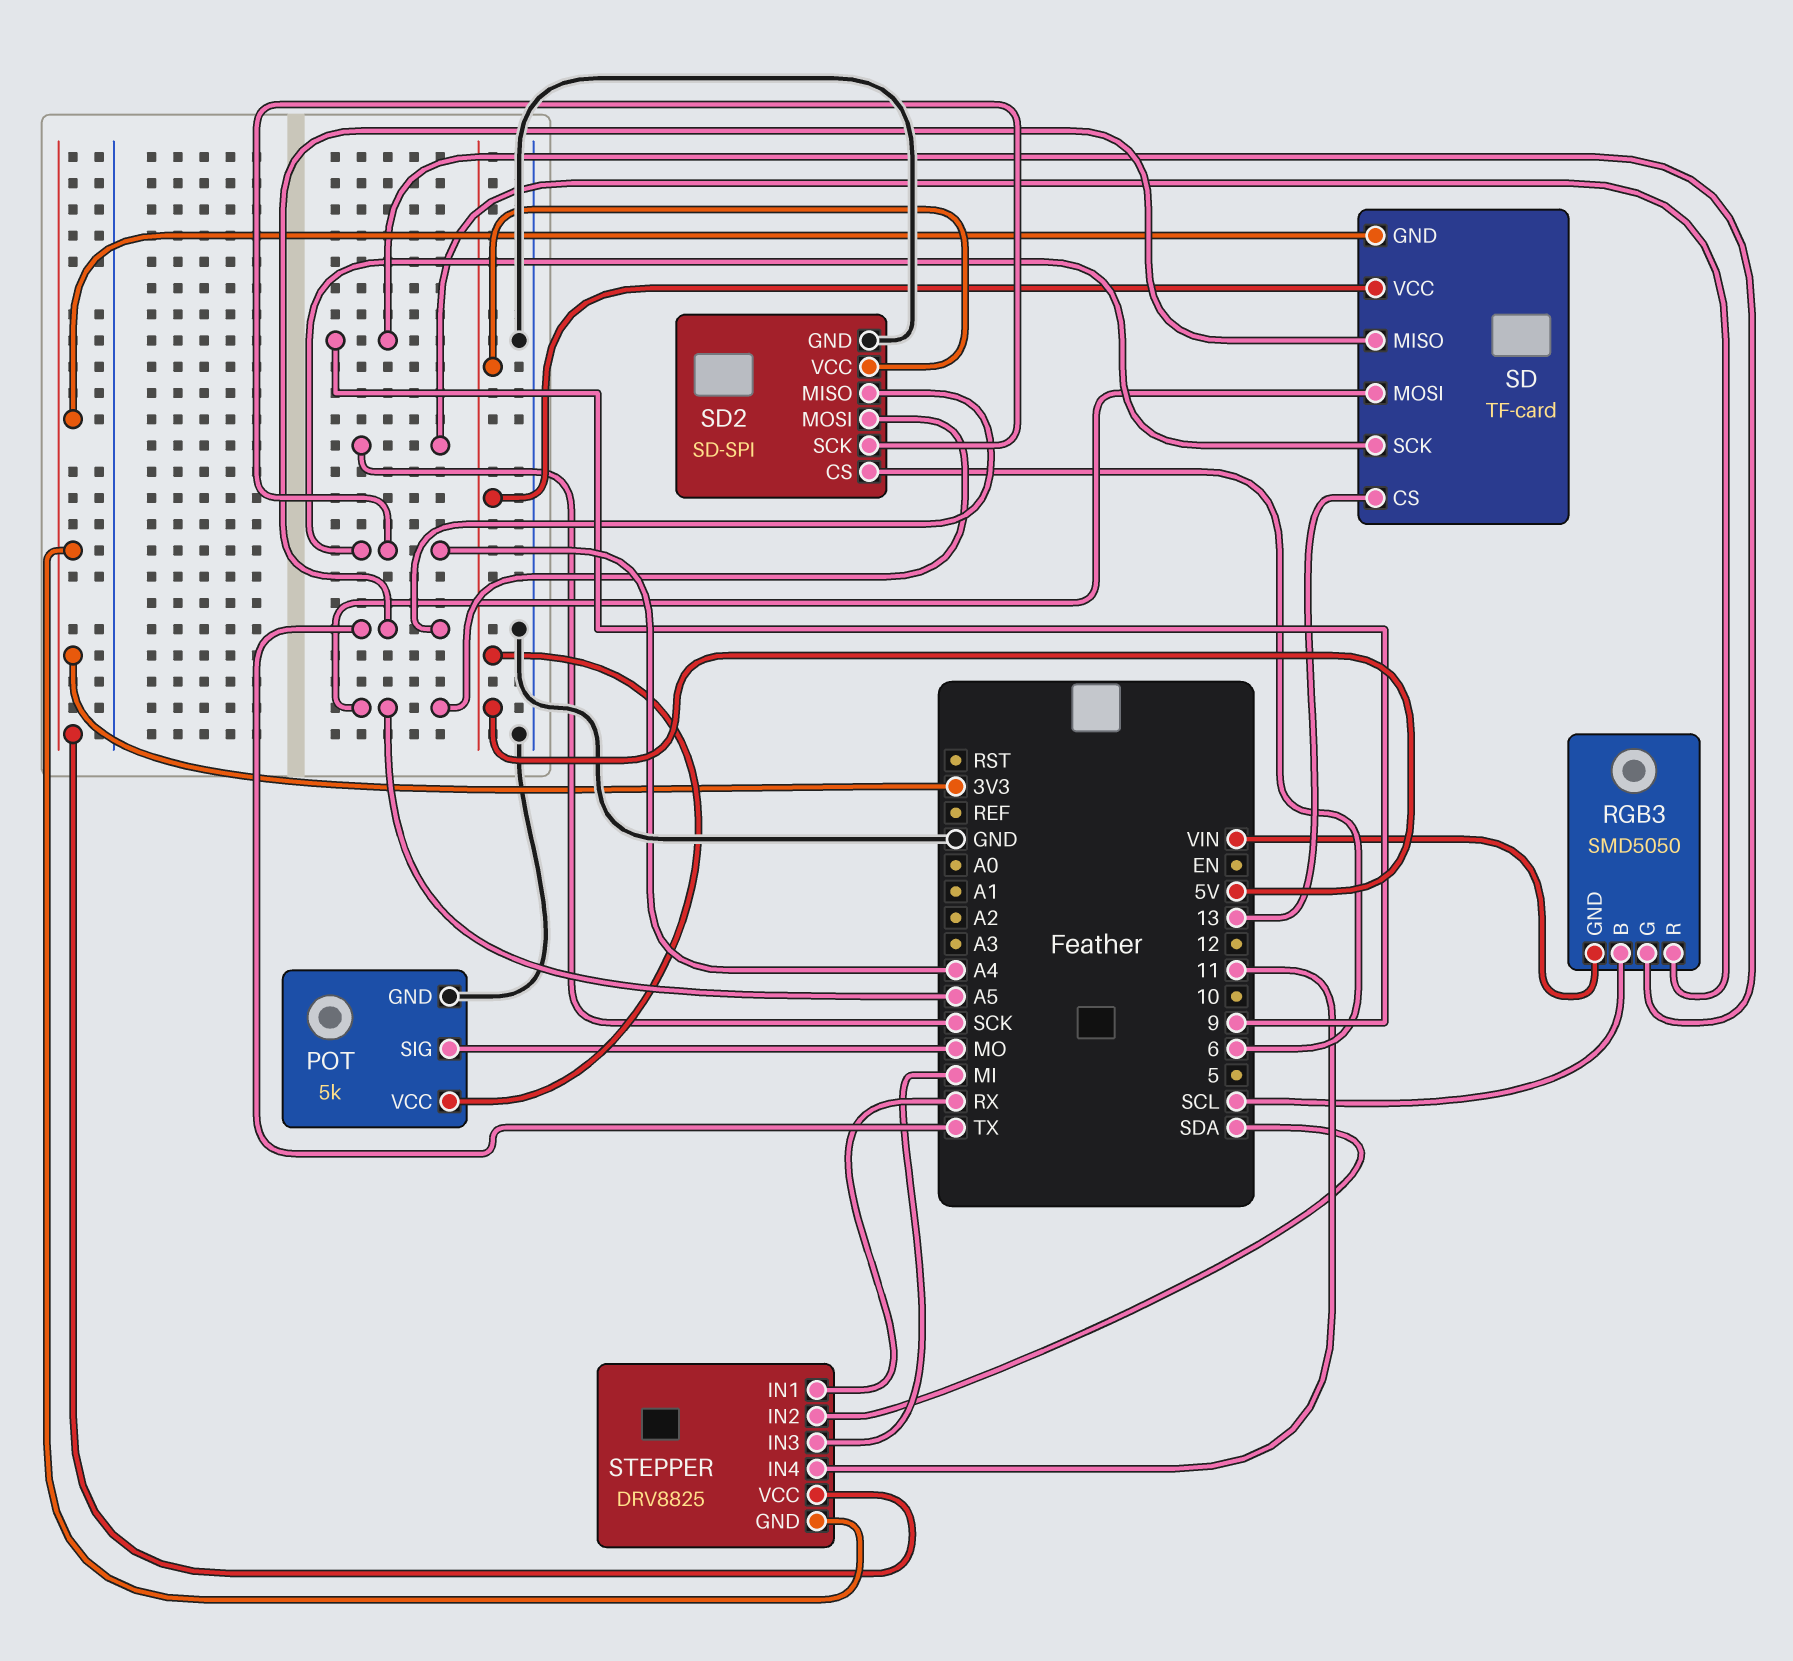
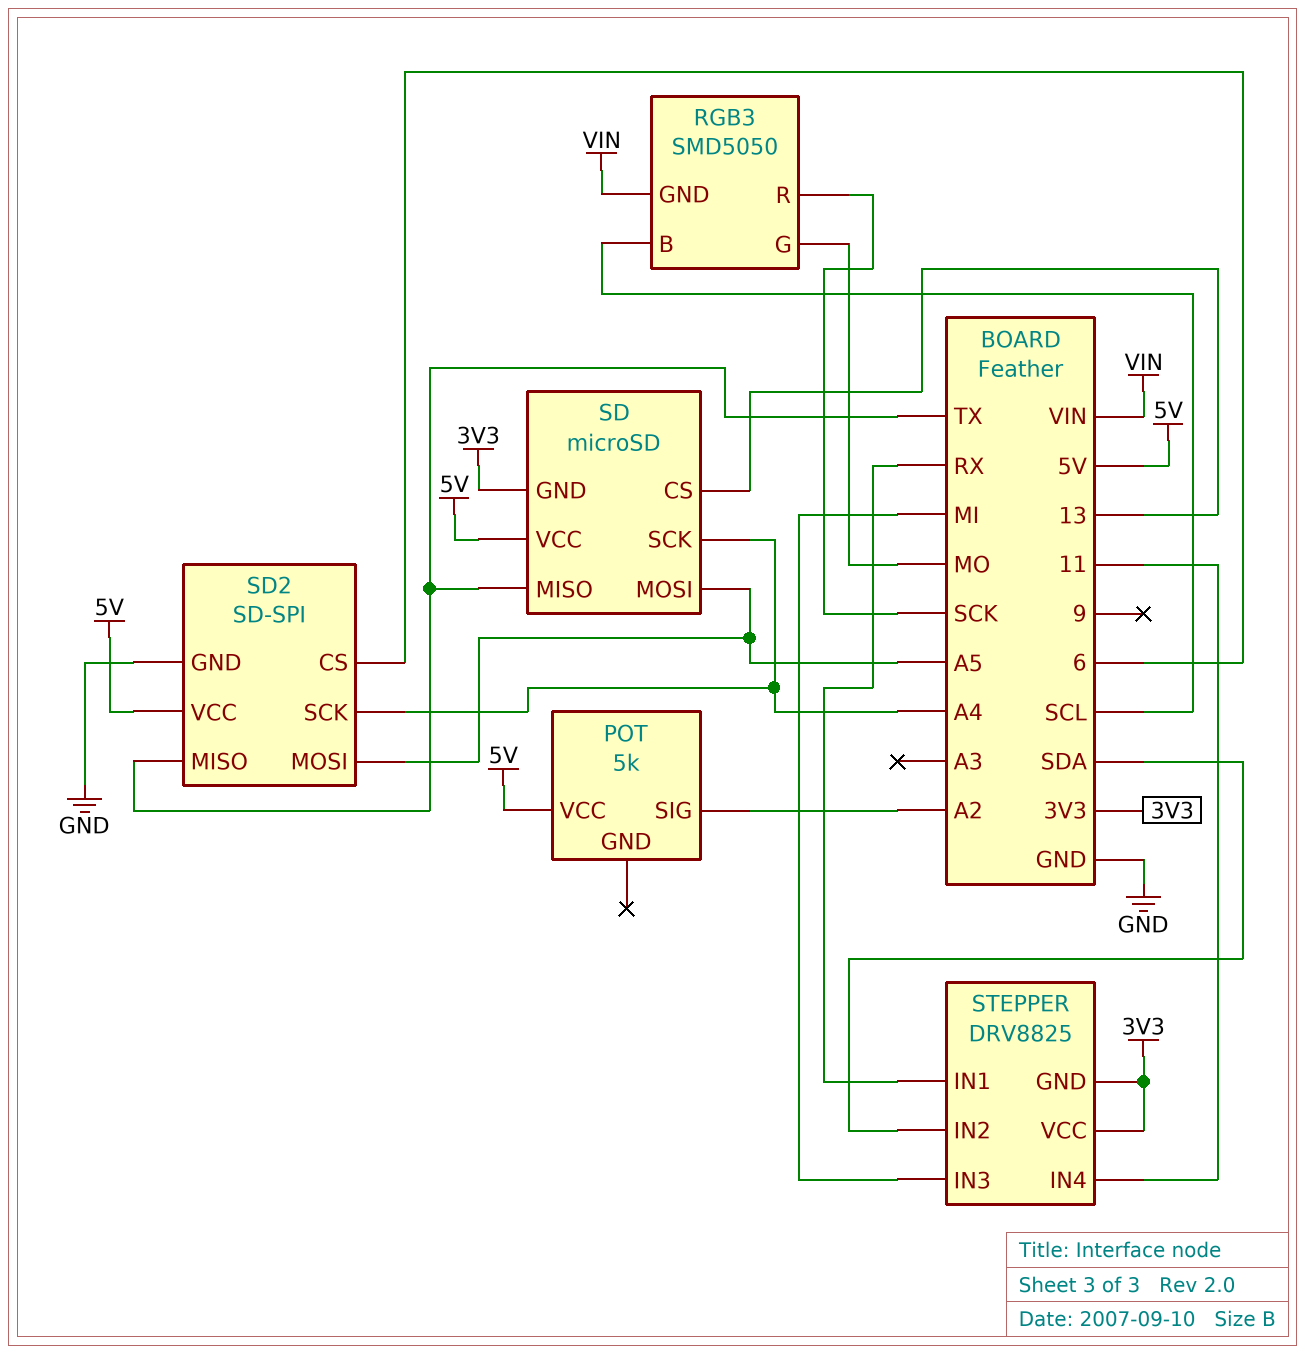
POT pin GND: GND -> none
POT pin SIG: MO -> A2
RGB3 pin G: 9 -> MO
SD: TF-card -> microSD

